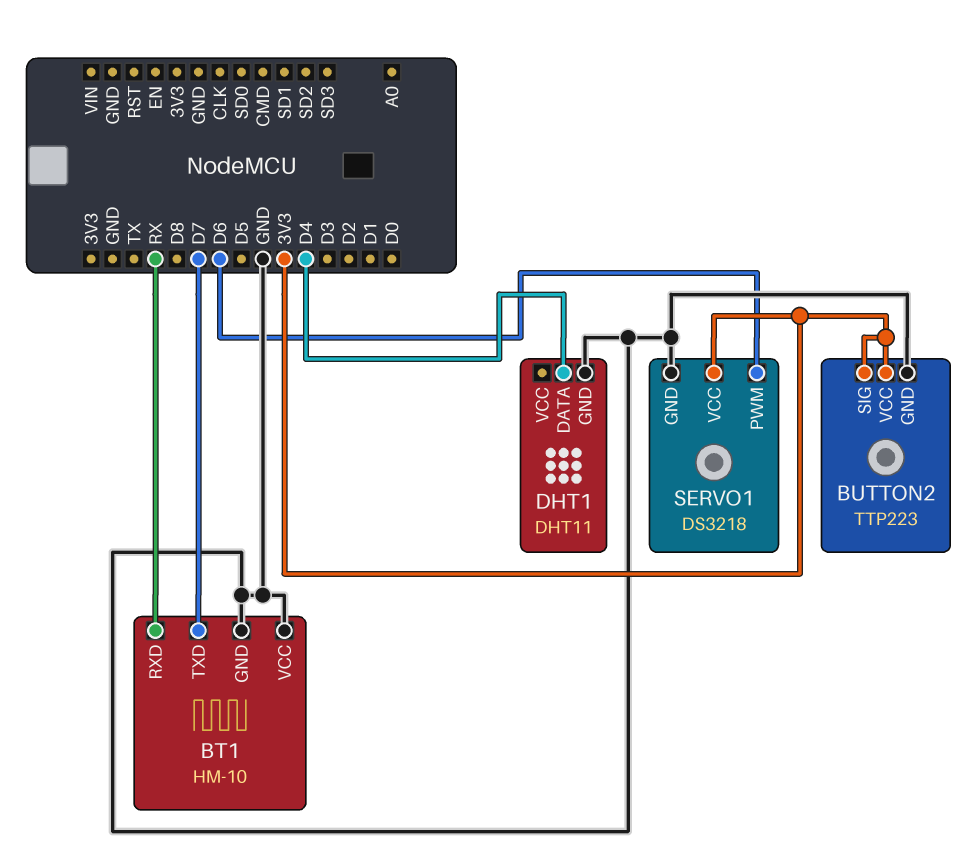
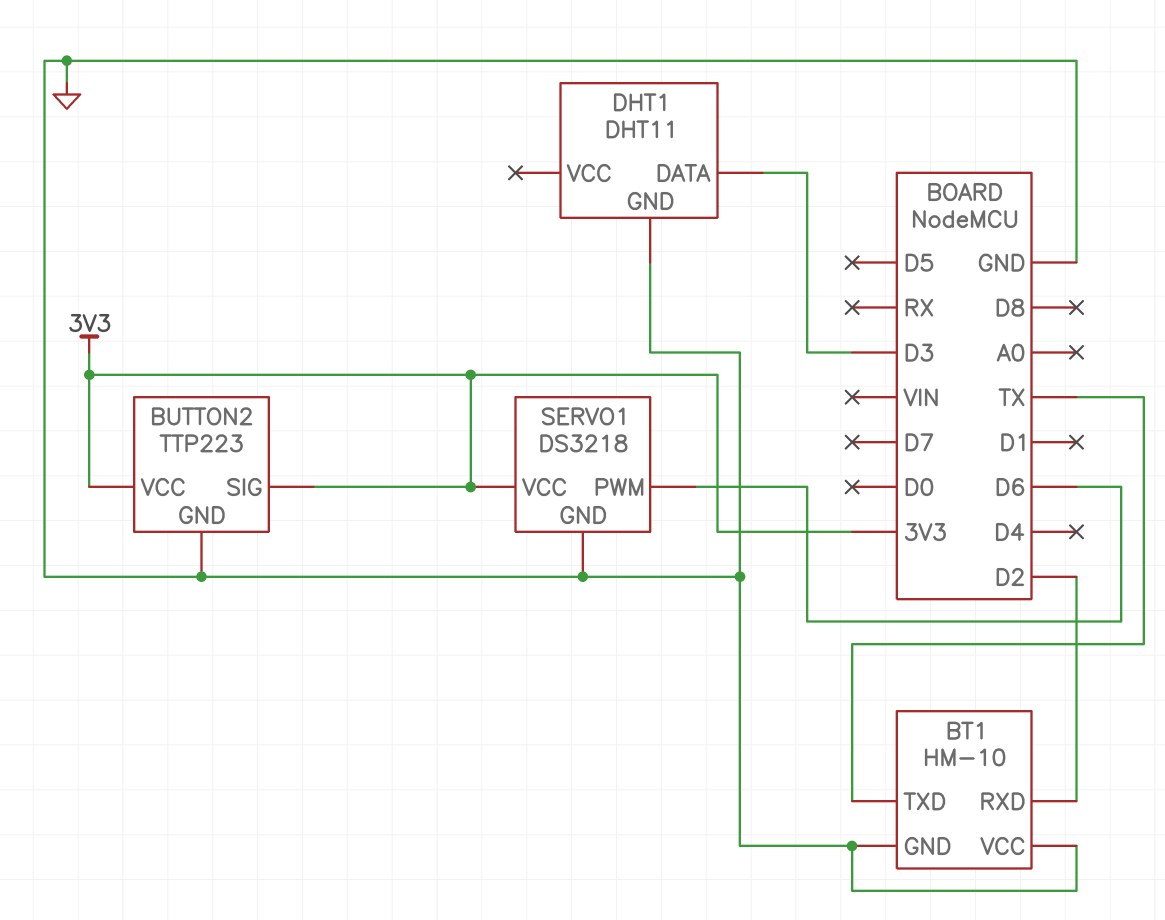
BT1 pin RXD: RX -> D2
BT1 pin TXD: D7 -> TX
DHT1 pin DATA: D4 -> D3

